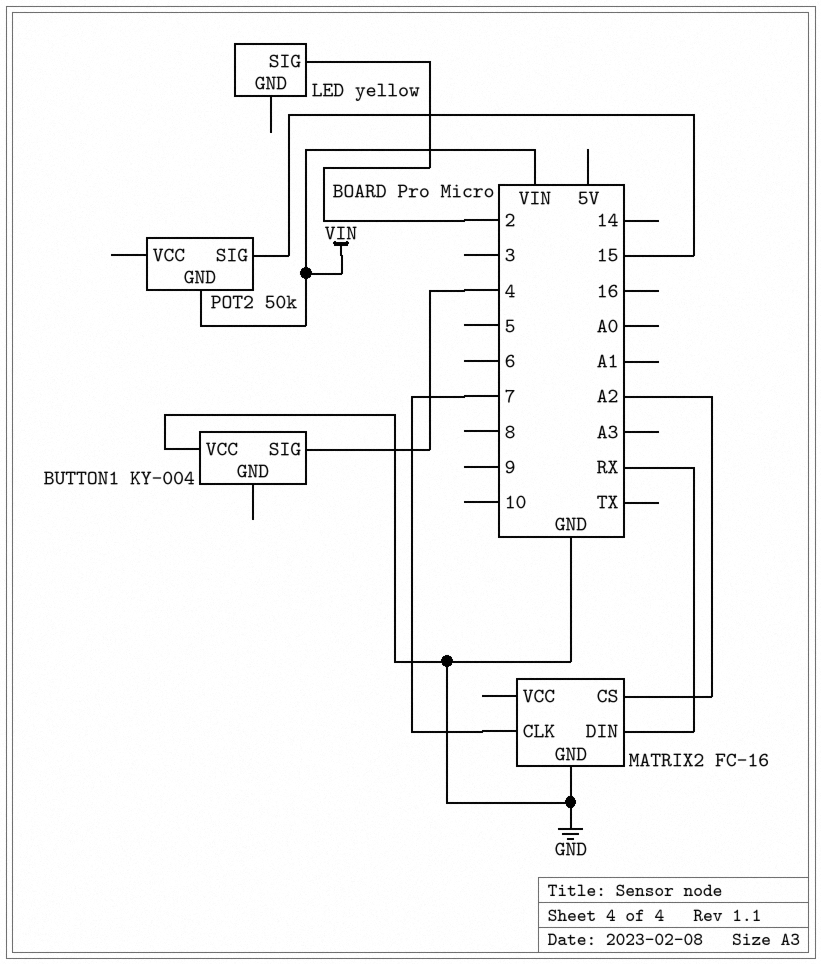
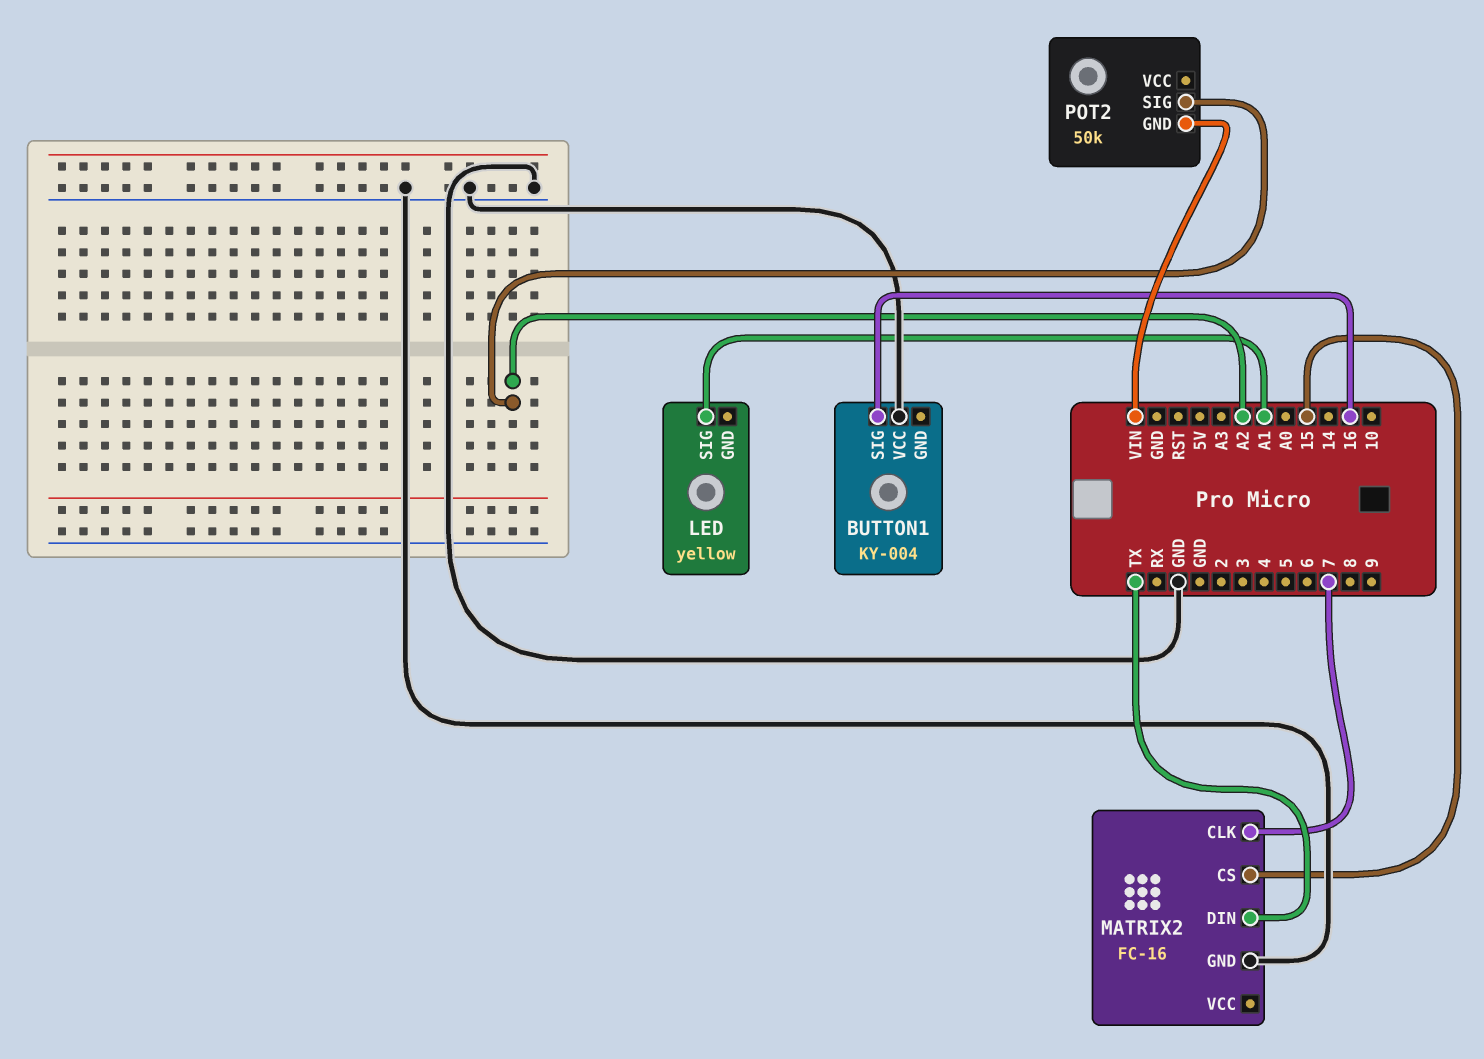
BUTTON1 pin SIG: 4 -> 16
LED pin SIG: 2 -> A1
MATRIX2 pin CS: A2 -> 15
MATRIX2 pin DIN: RX -> TX
POT2 pin SIG: 15 -> A2

